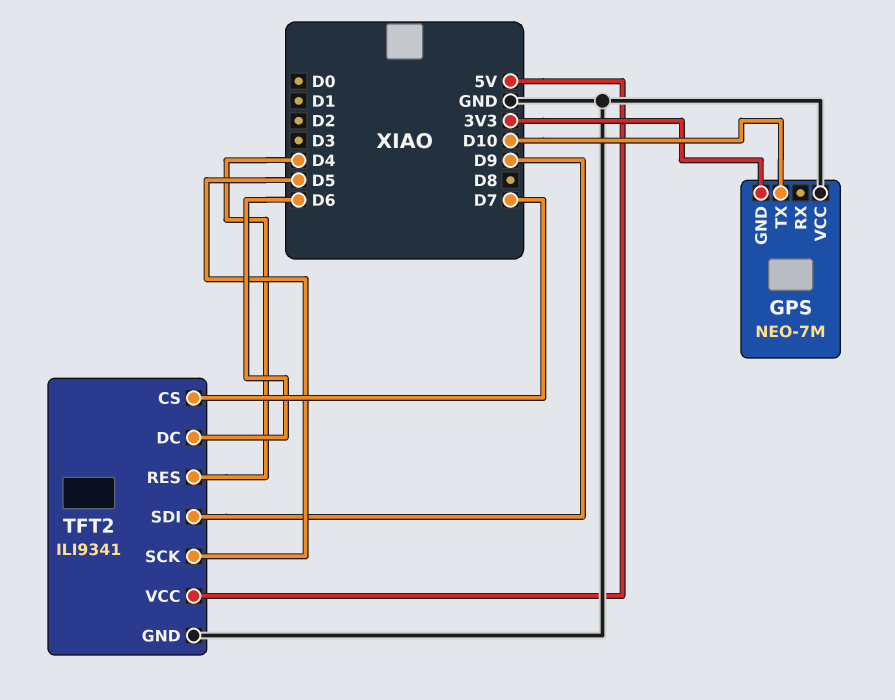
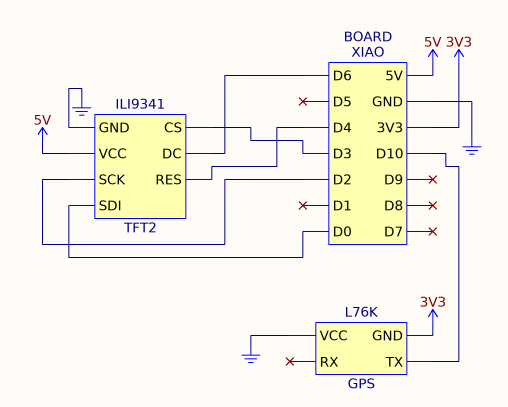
GPS: NEO-7M -> L76K
TFT2 pin CS: D7 -> D3
TFT2 pin SCK: D5 -> D2
TFT2 pin SDI: D9 -> D0

